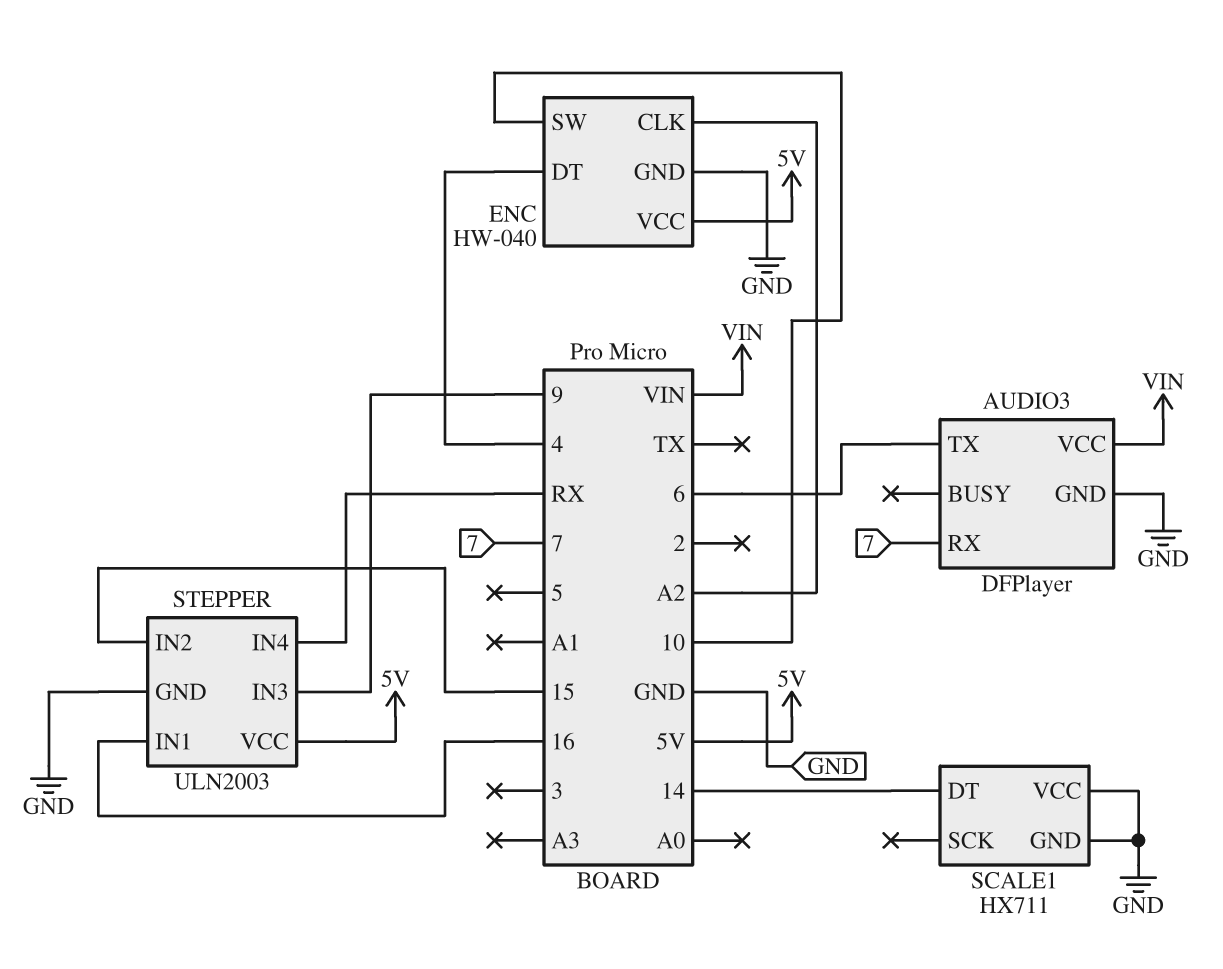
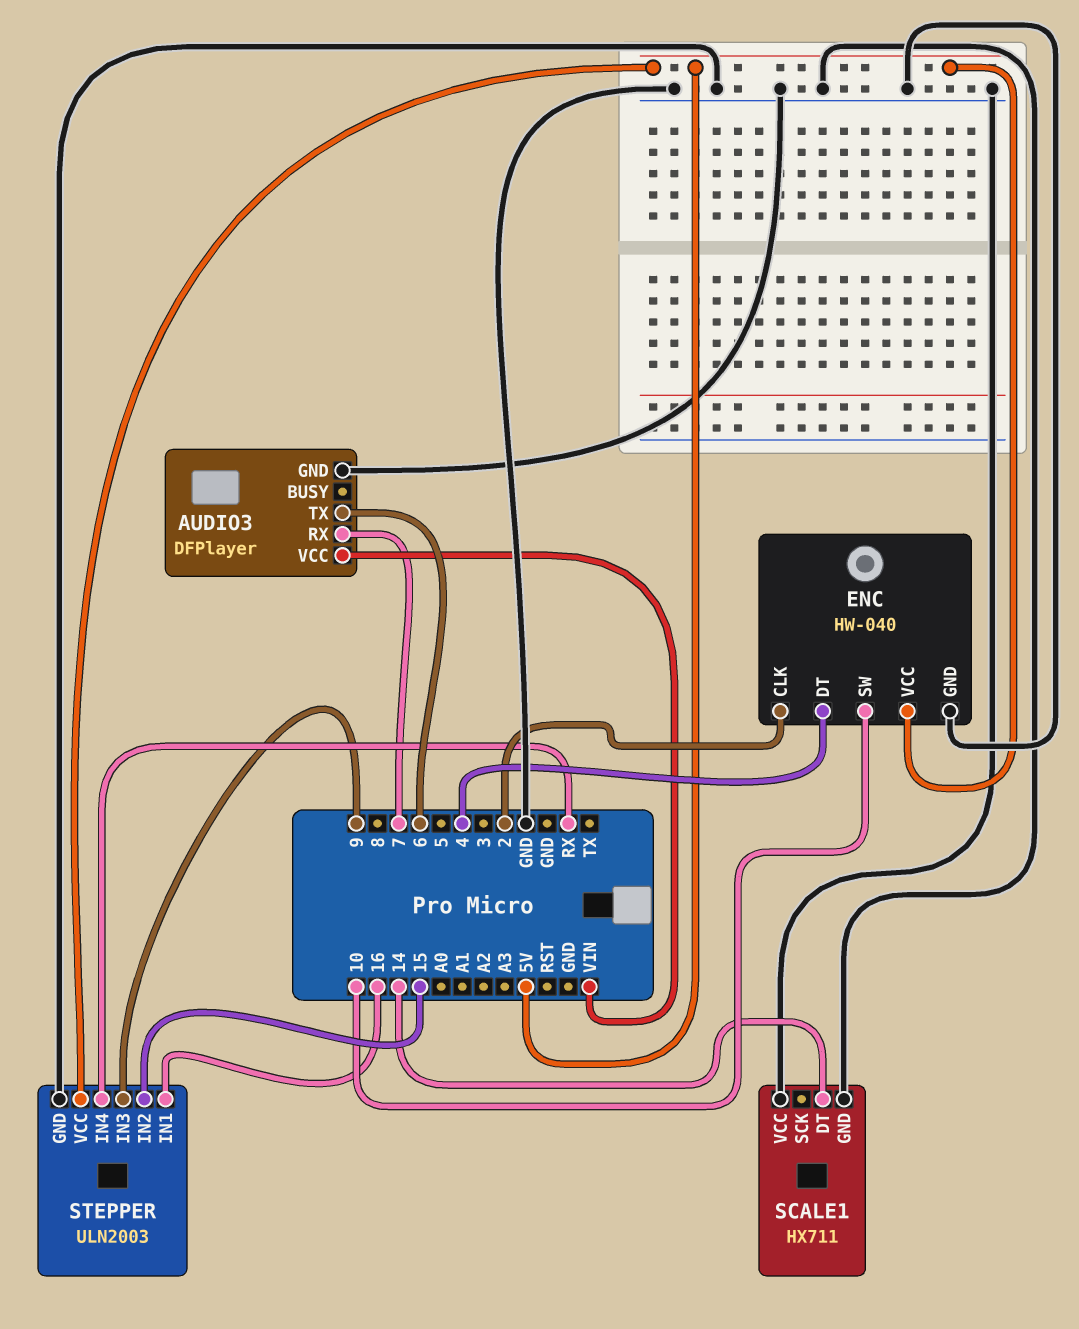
ENC pin CLK: A2 -> 2

